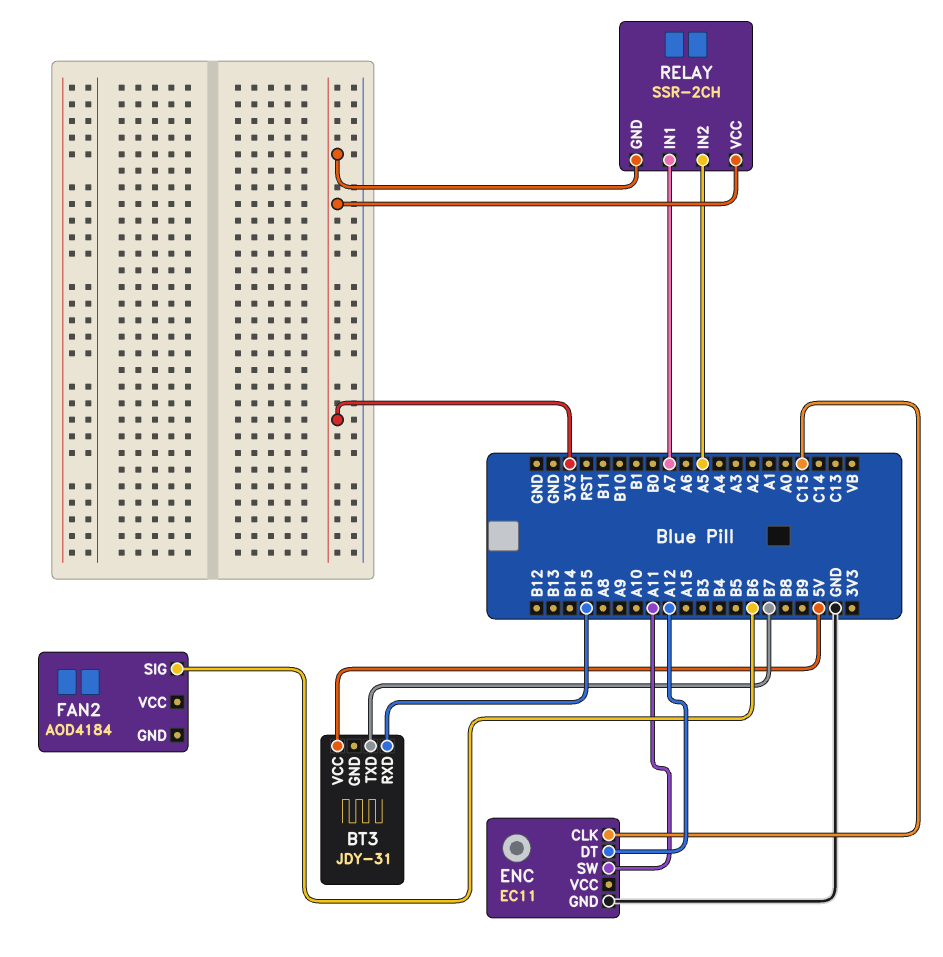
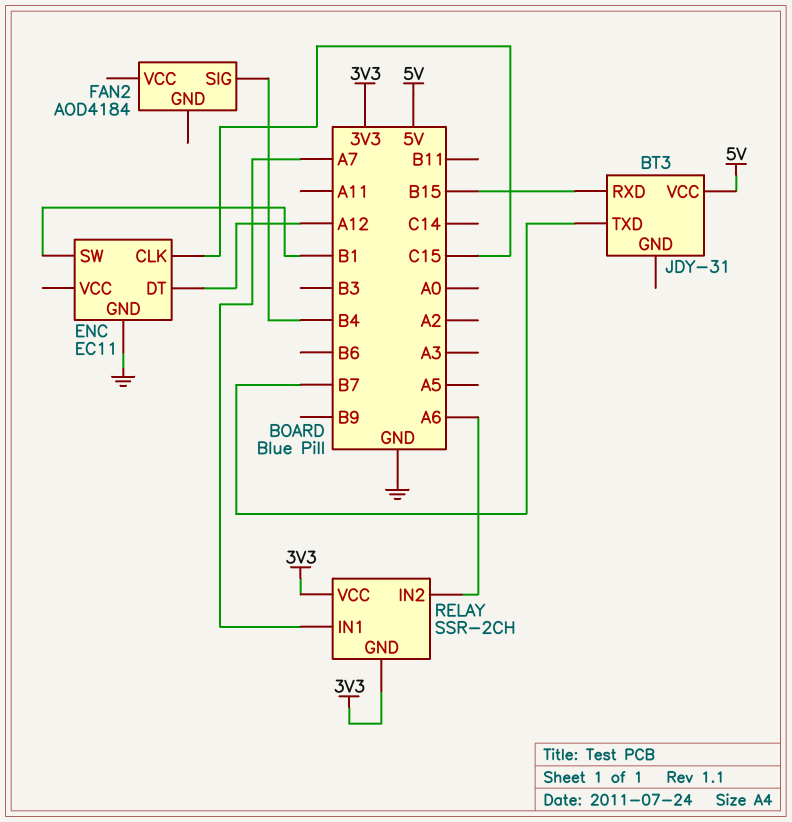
ENC pin SW: A11 -> B1
FAN2 pin SIG: B6 -> B4
RELAY pin IN2: A5 -> A6

